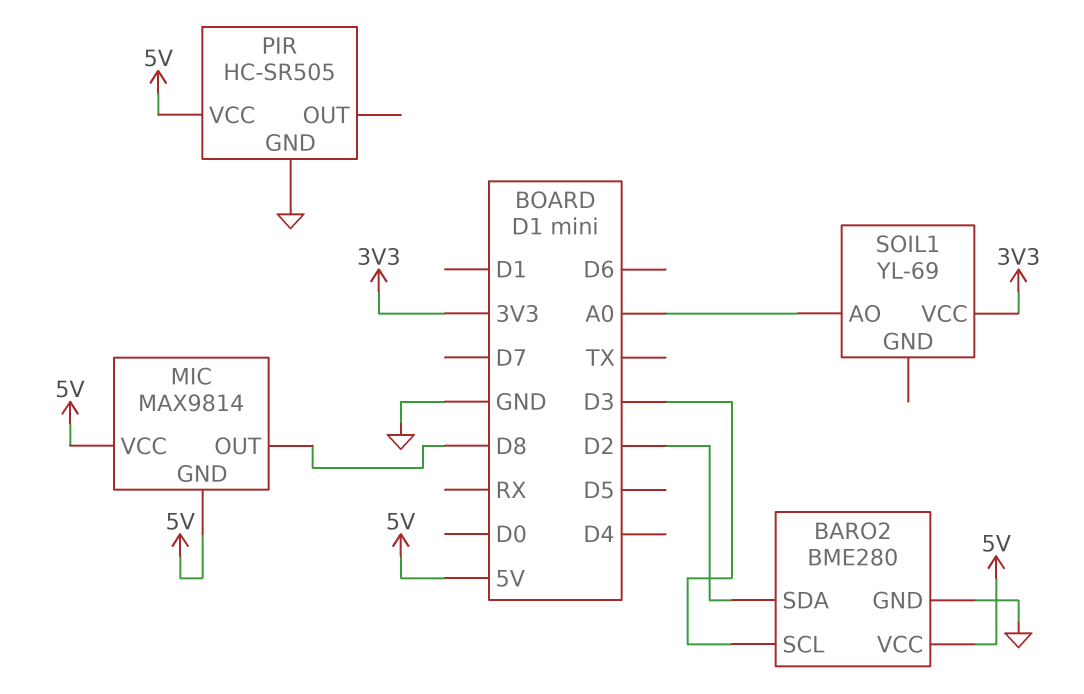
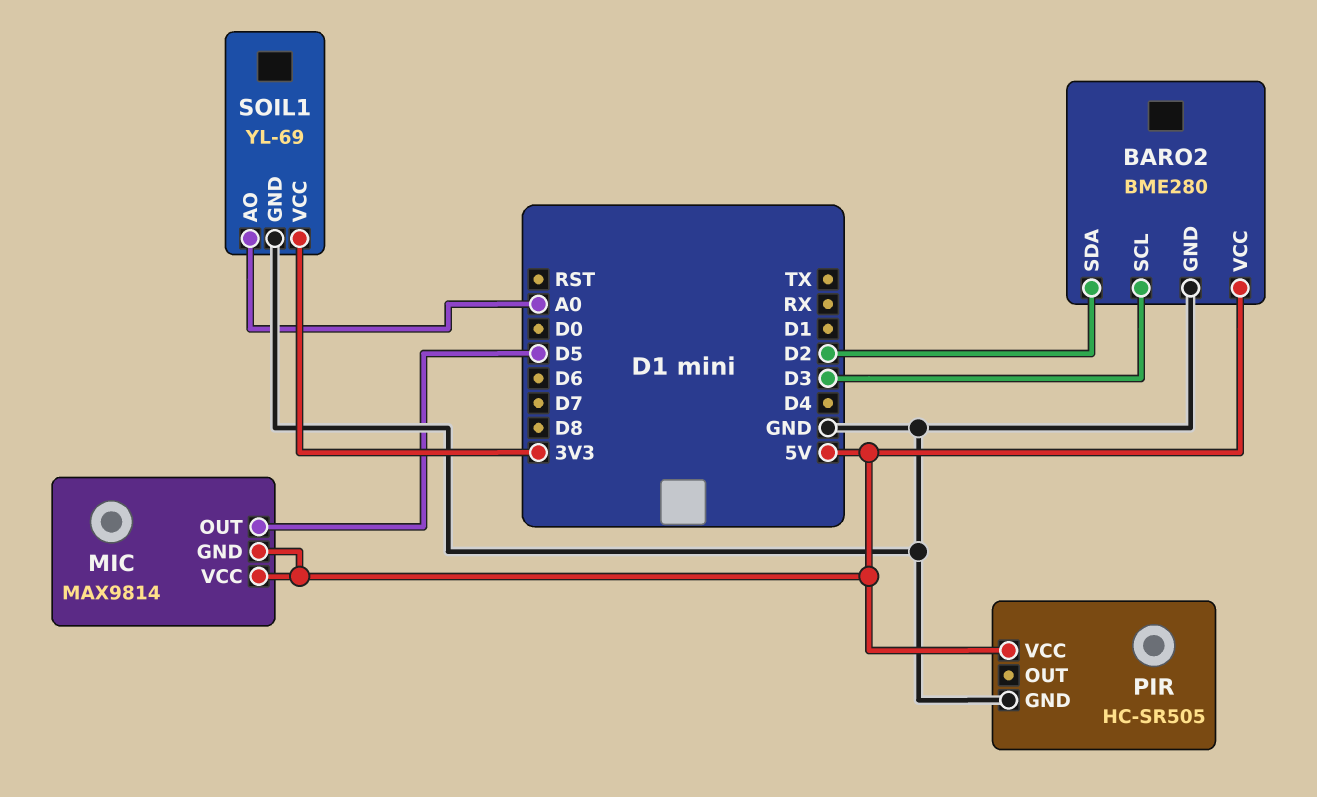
MIC pin OUT: D8 -> D5
SOIL1 pin GND: none -> GND

